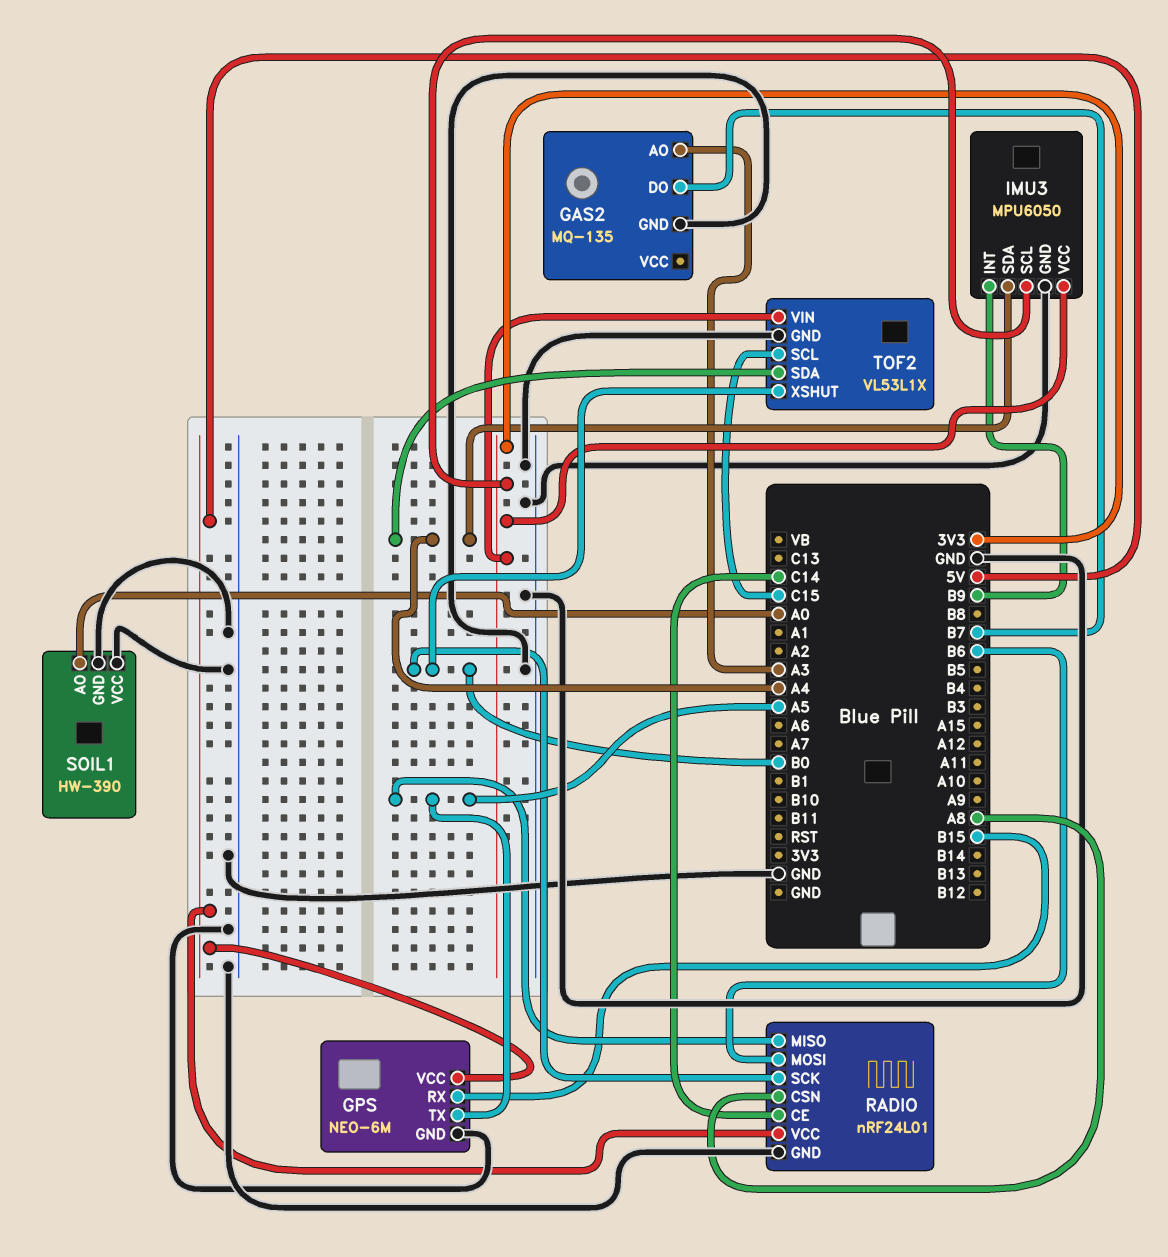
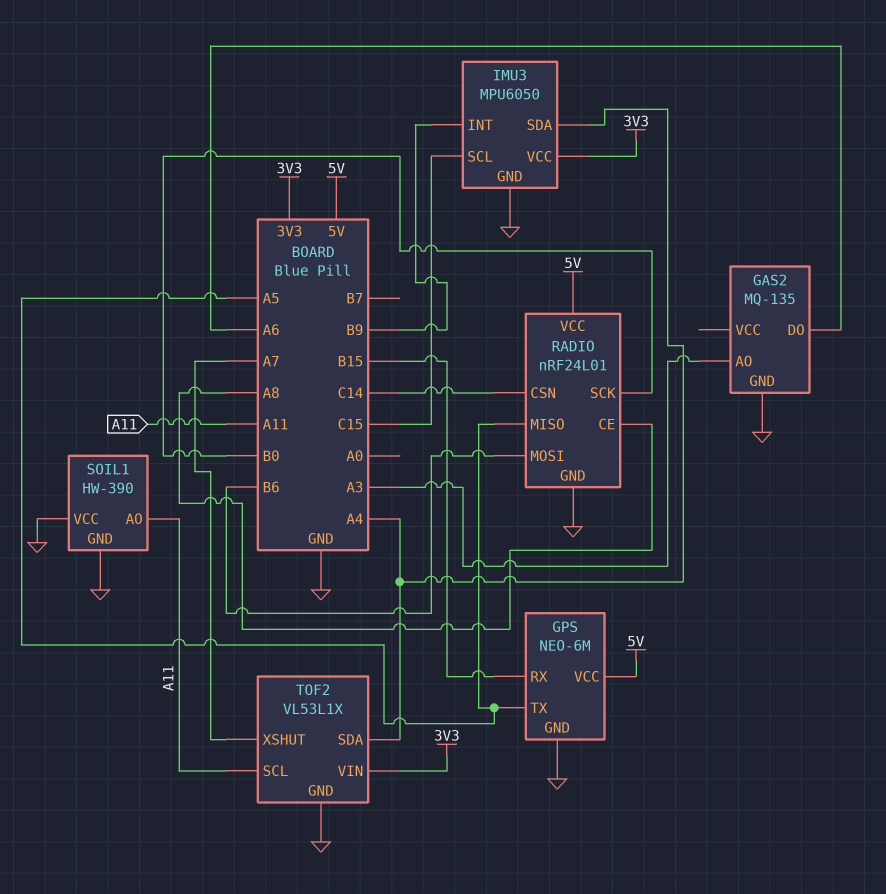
GAS2 pin DO: B7 -> A6
IMU3 pin SCL: 3V3 -> C15
RADIO pin CE: C14 -> A8
RADIO pin CSN: A8 -> C14
SOIL1 pin AO: A0 -> A11
TOF2 pin SCL: C15 -> A11
TOF2 pin XSHUT: B0 -> A7

